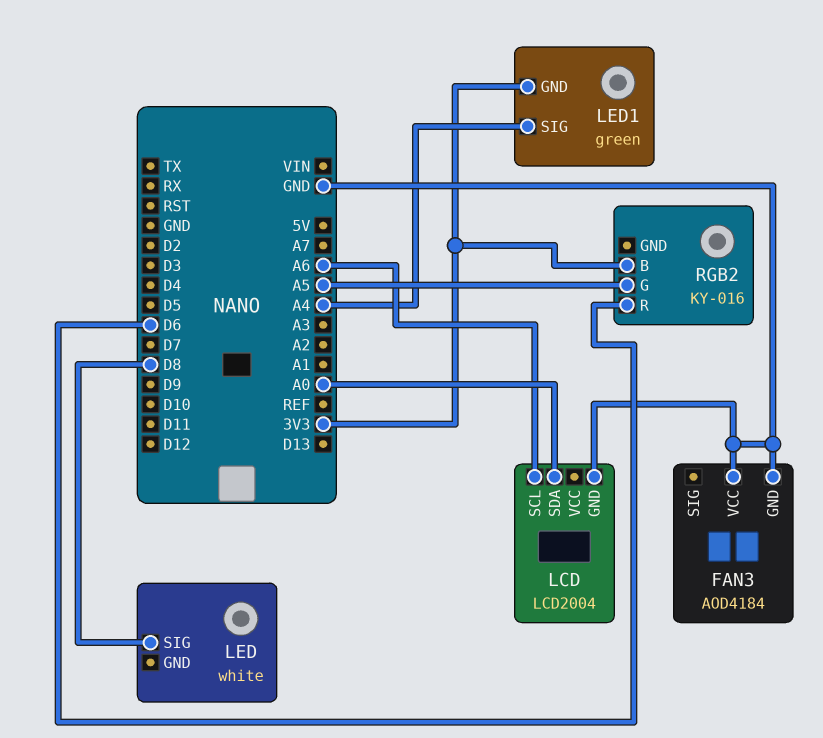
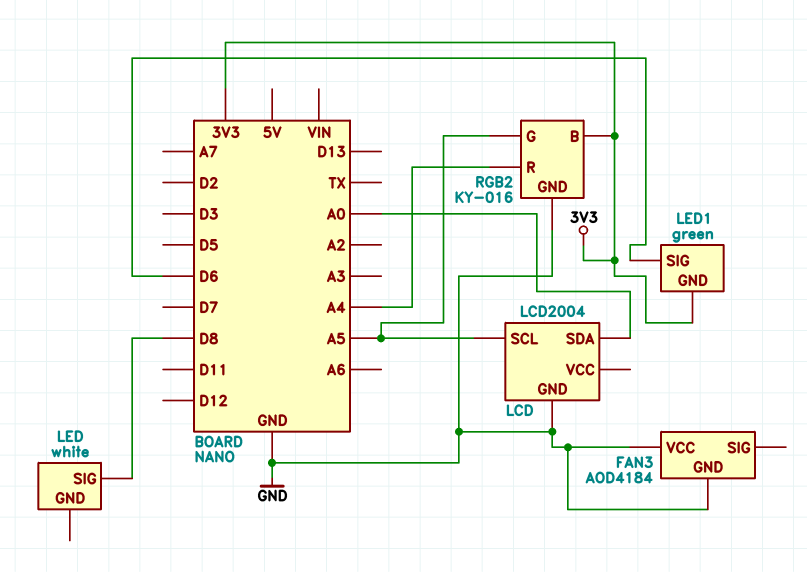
LCD pin SCL: A6 -> A5
LED1 pin SIG: A4 -> D6
RGB2 pin GND: none -> GND
RGB2 pin R: D6 -> A4

